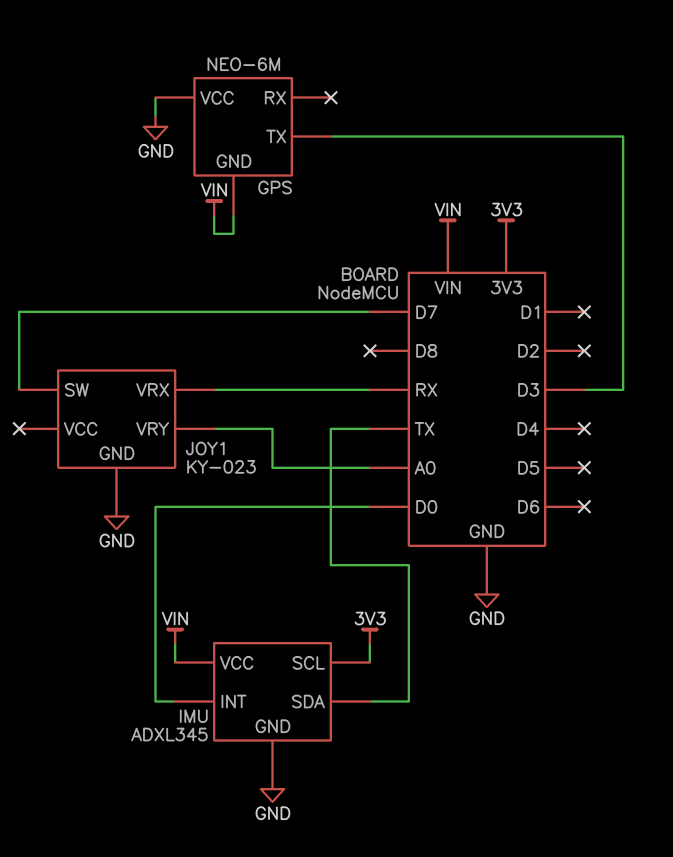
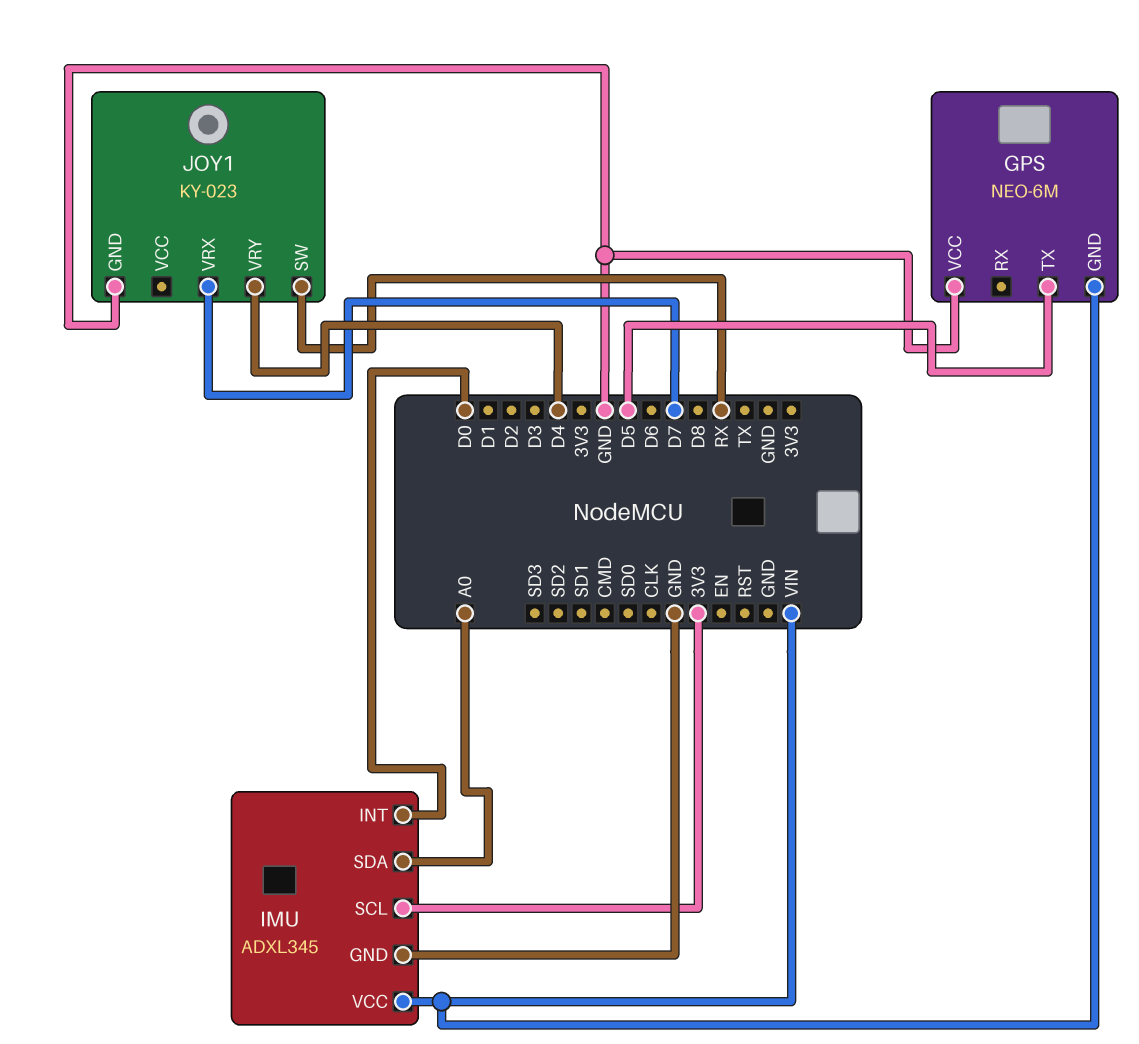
GPS pin TX: D3 -> D5
IMU pin SDA: TX -> A0
JOY1 pin SW: D7 -> RX
JOY1 pin VRX: RX -> D7
JOY1 pin VRY: A0 -> D4

